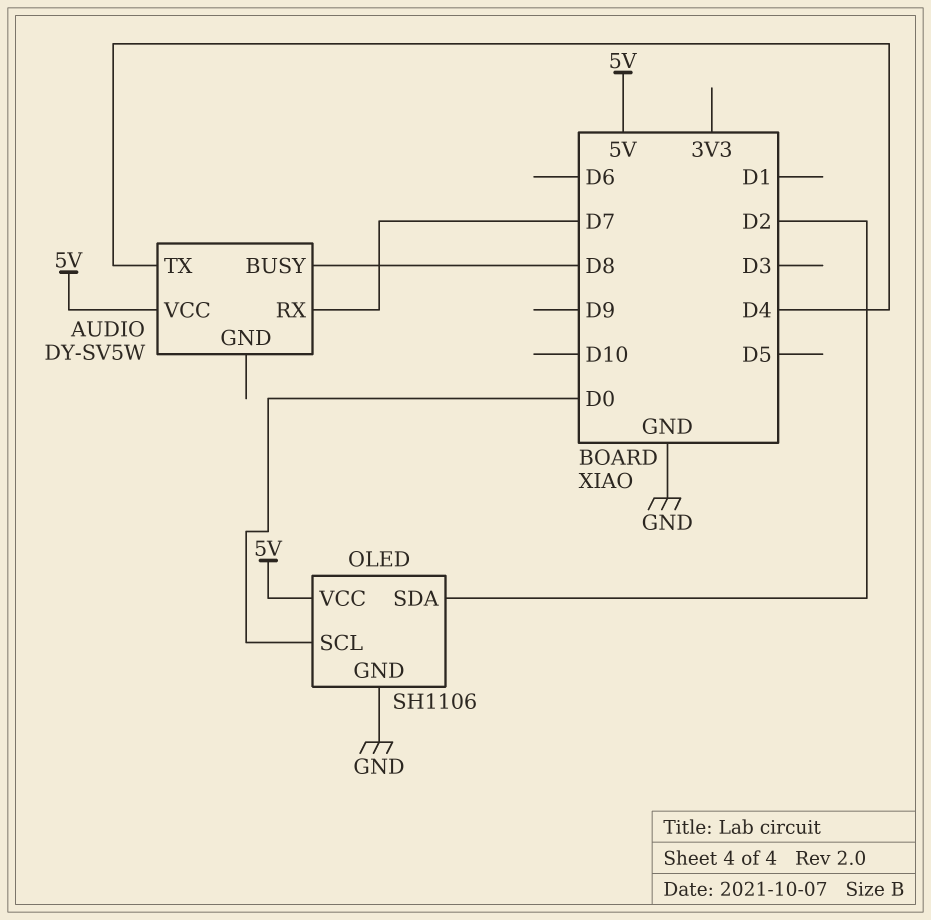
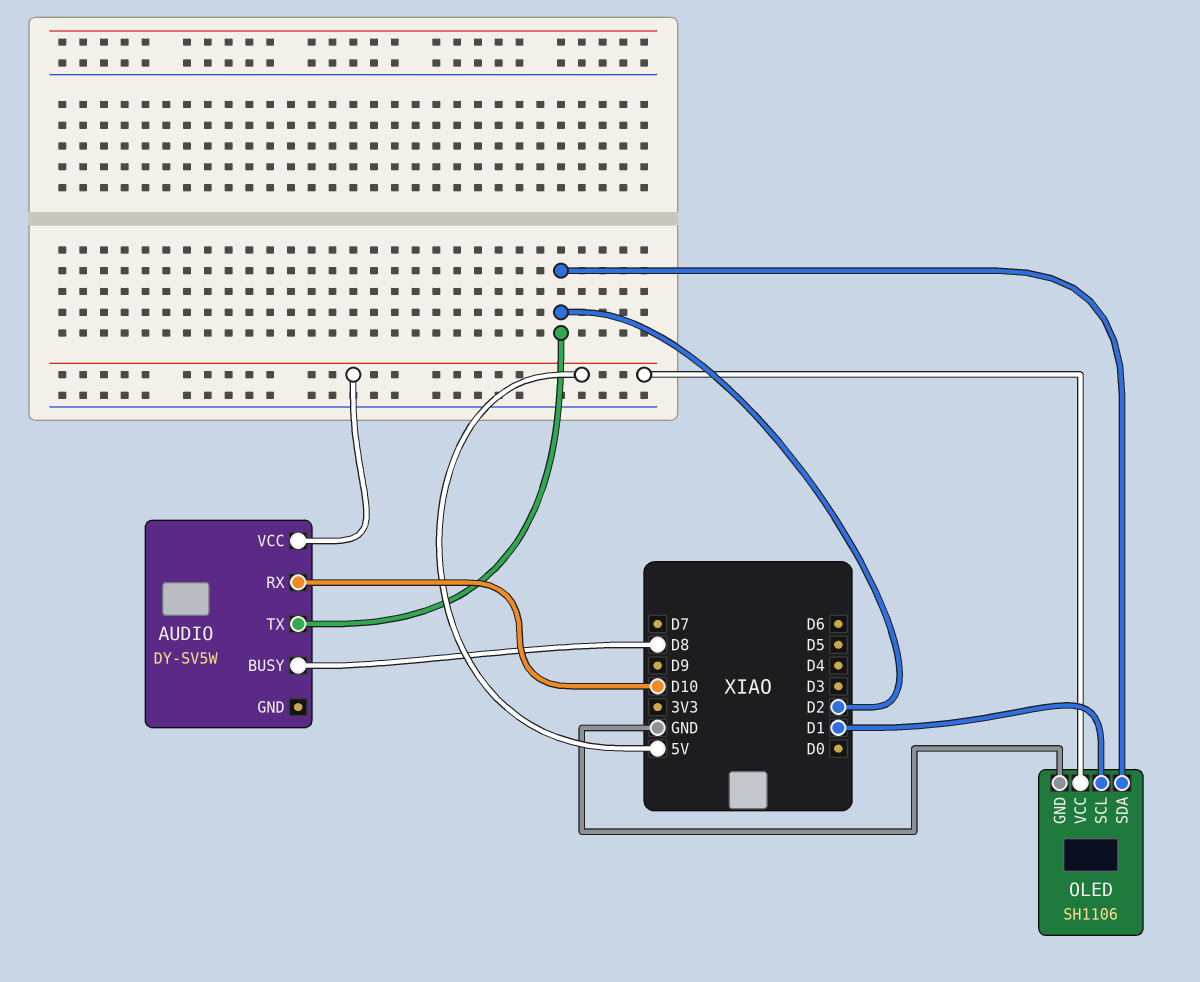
AUDIO pin RX: D7 -> D10
AUDIO pin TX: D4 -> D2
OLED pin SCL: D0 -> D1

